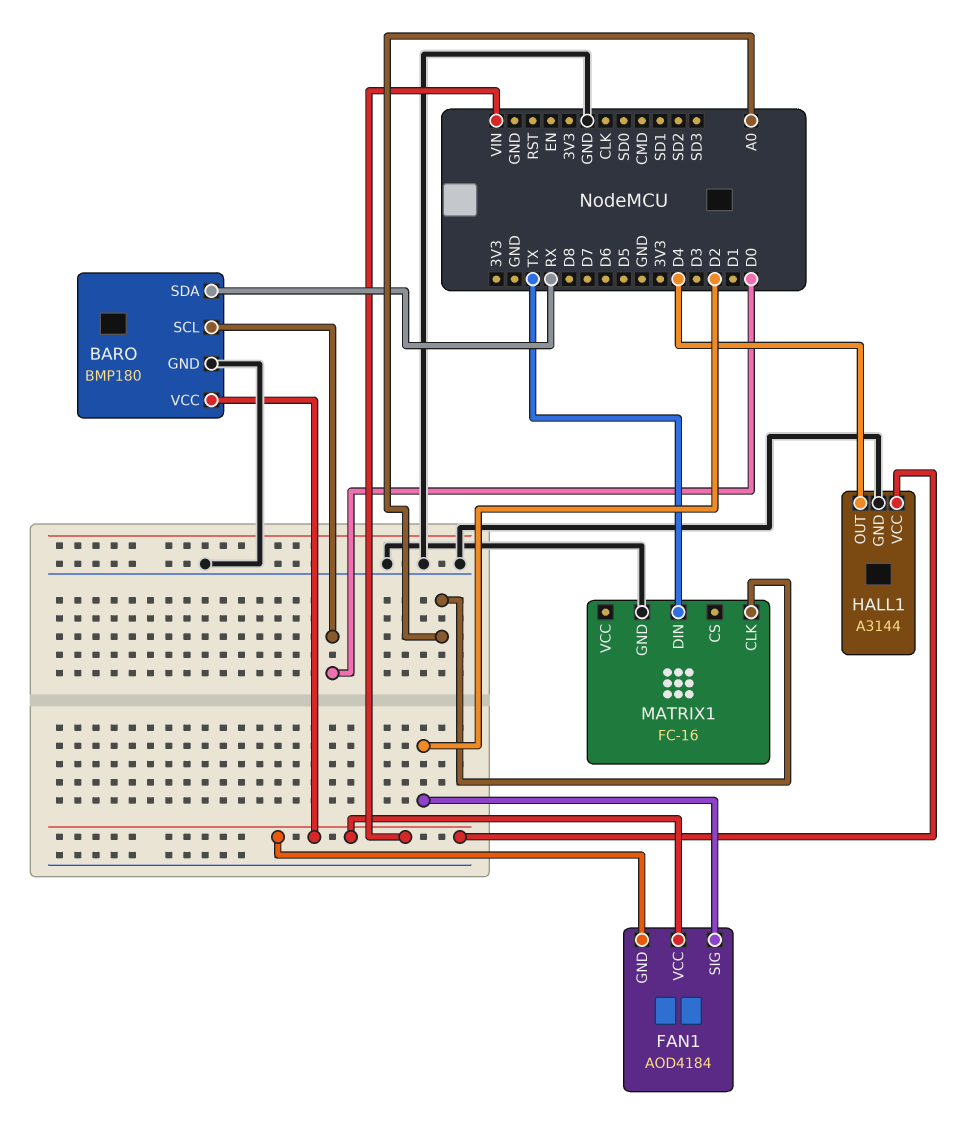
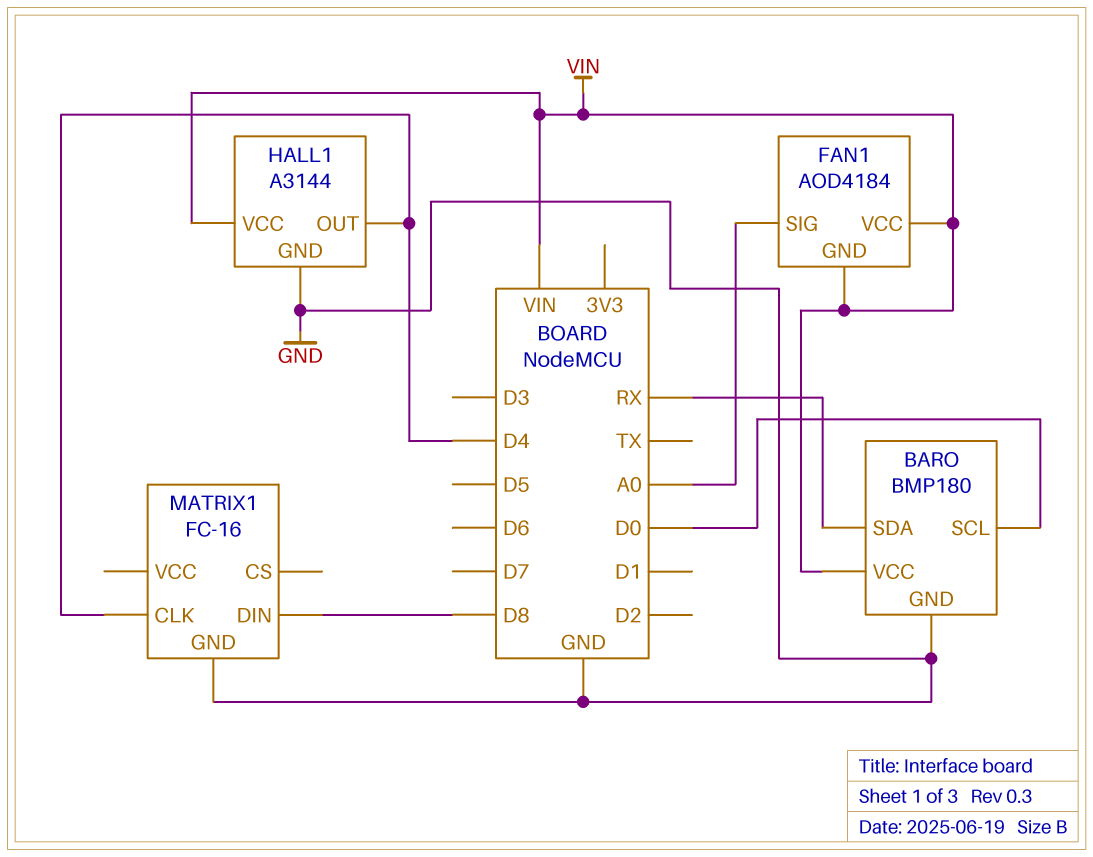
FAN1 pin SIG: D2 -> A0
MATRIX1 pin CLK: A0 -> D4
MATRIX1 pin DIN: TX -> D8

